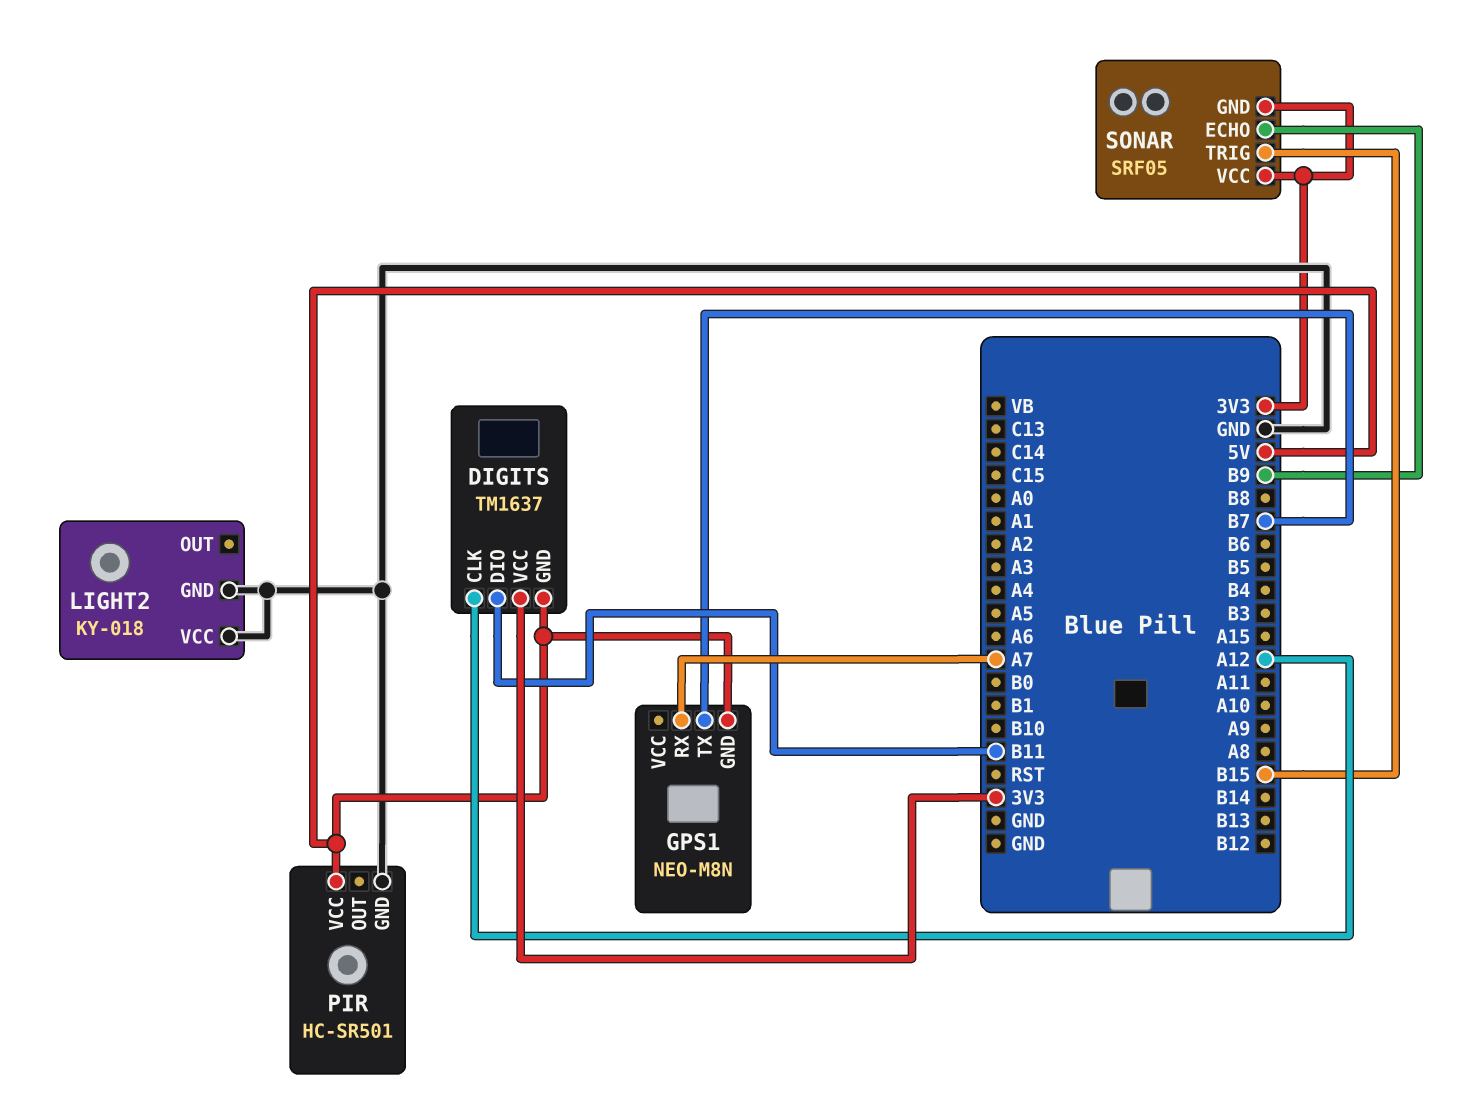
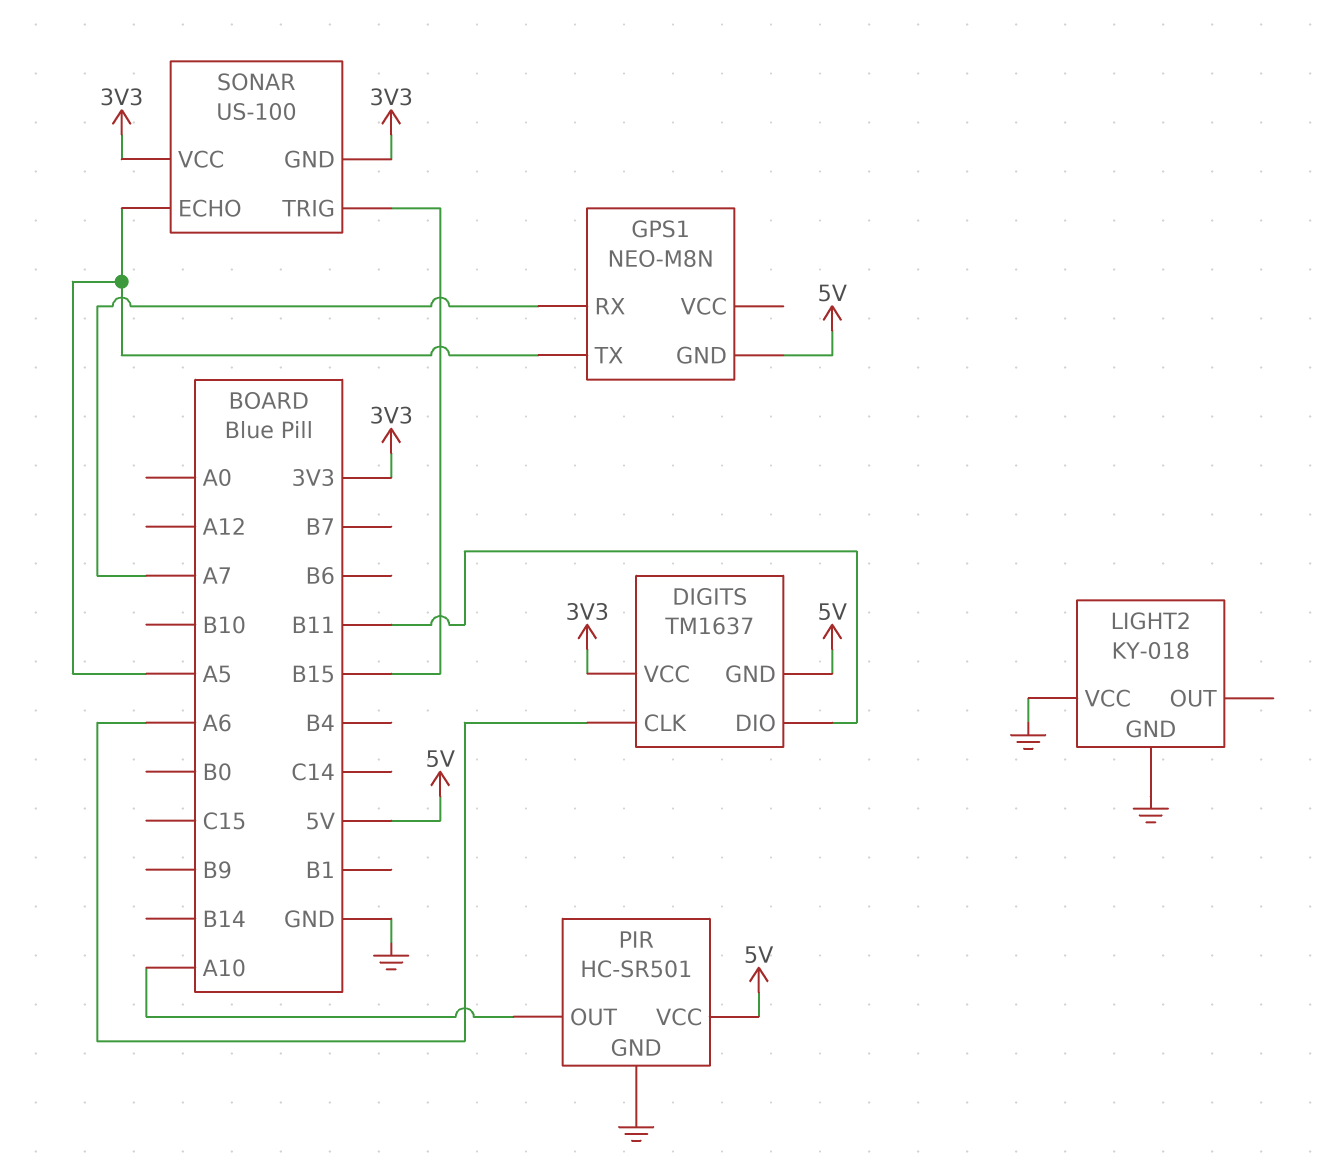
DIGITS pin CLK: A12 -> A6
GPS1 pin TX: B7 -> A5
PIR pin OUT: none -> A10
SONAR: SRF05 -> US-100
SONAR pin ECHO: B9 -> A5

